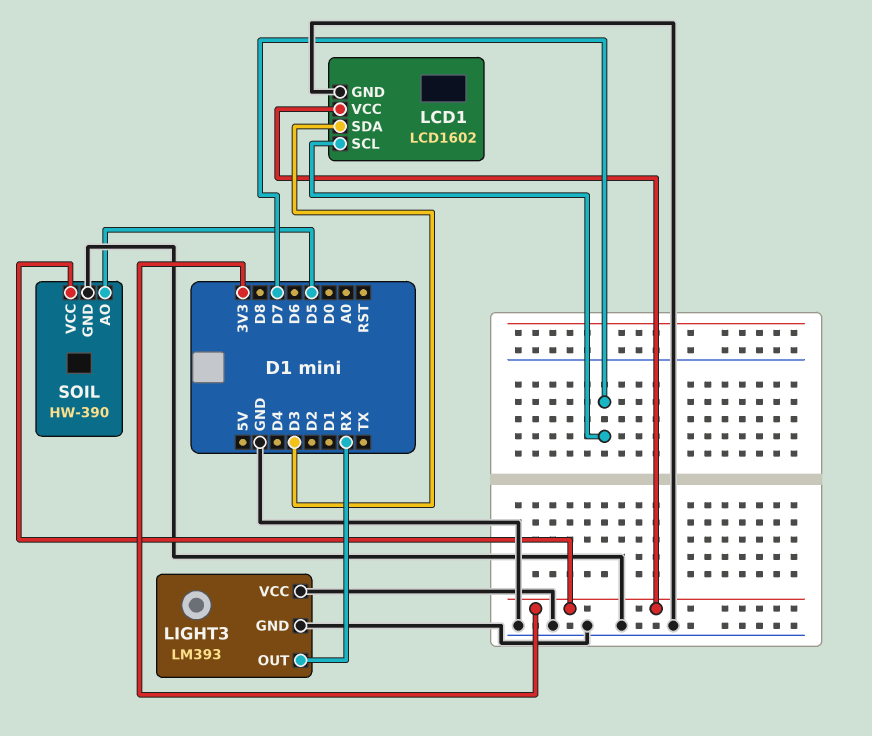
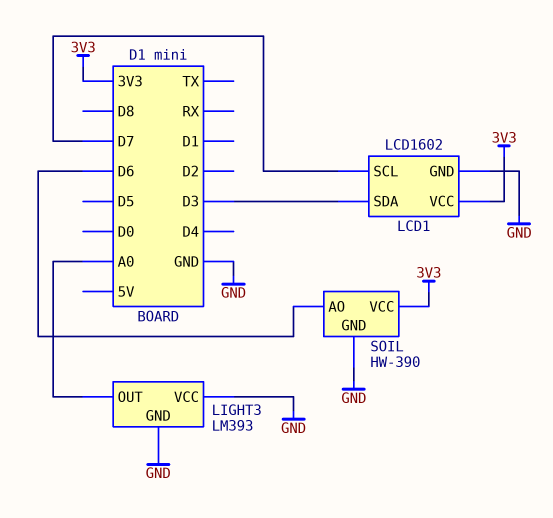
LIGHT3 pin OUT: RX -> A0
SOIL pin AO: D5 -> D6

